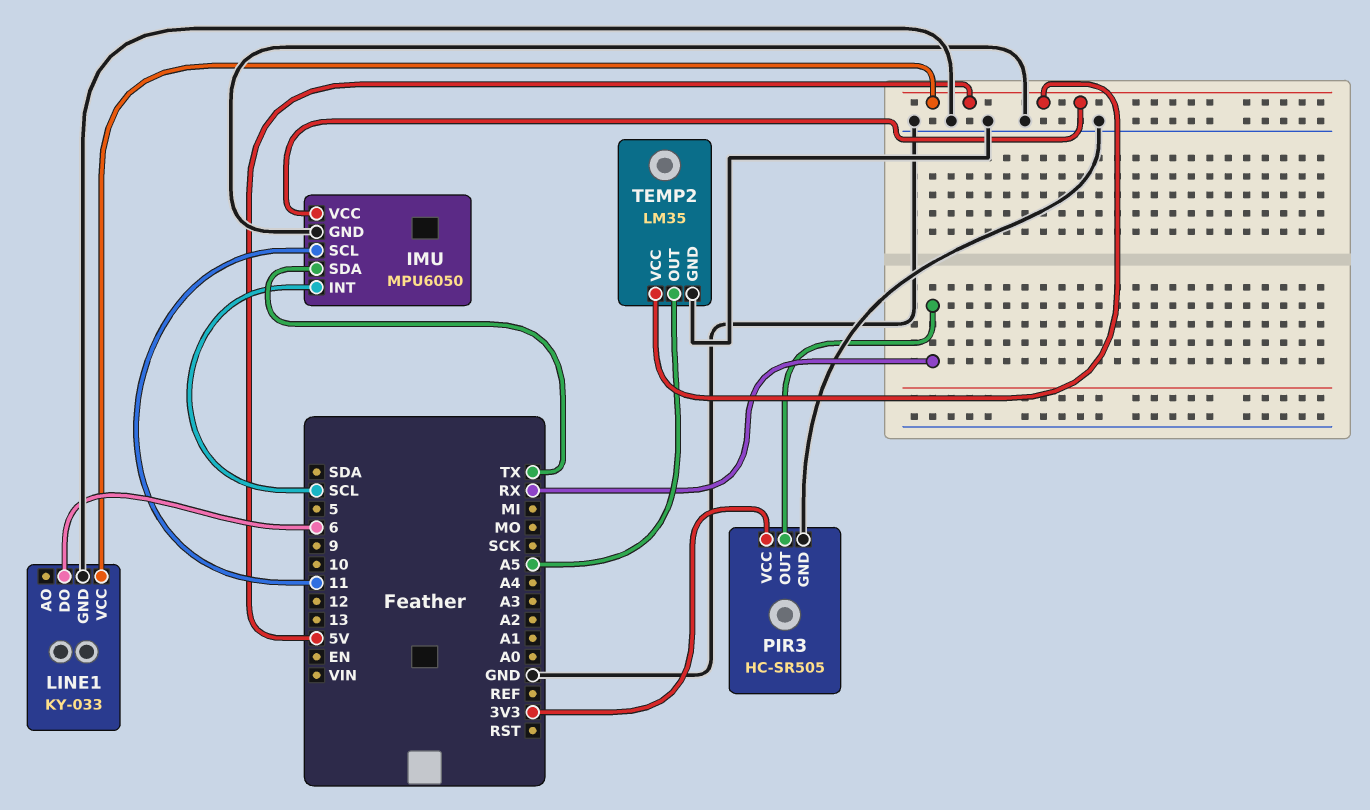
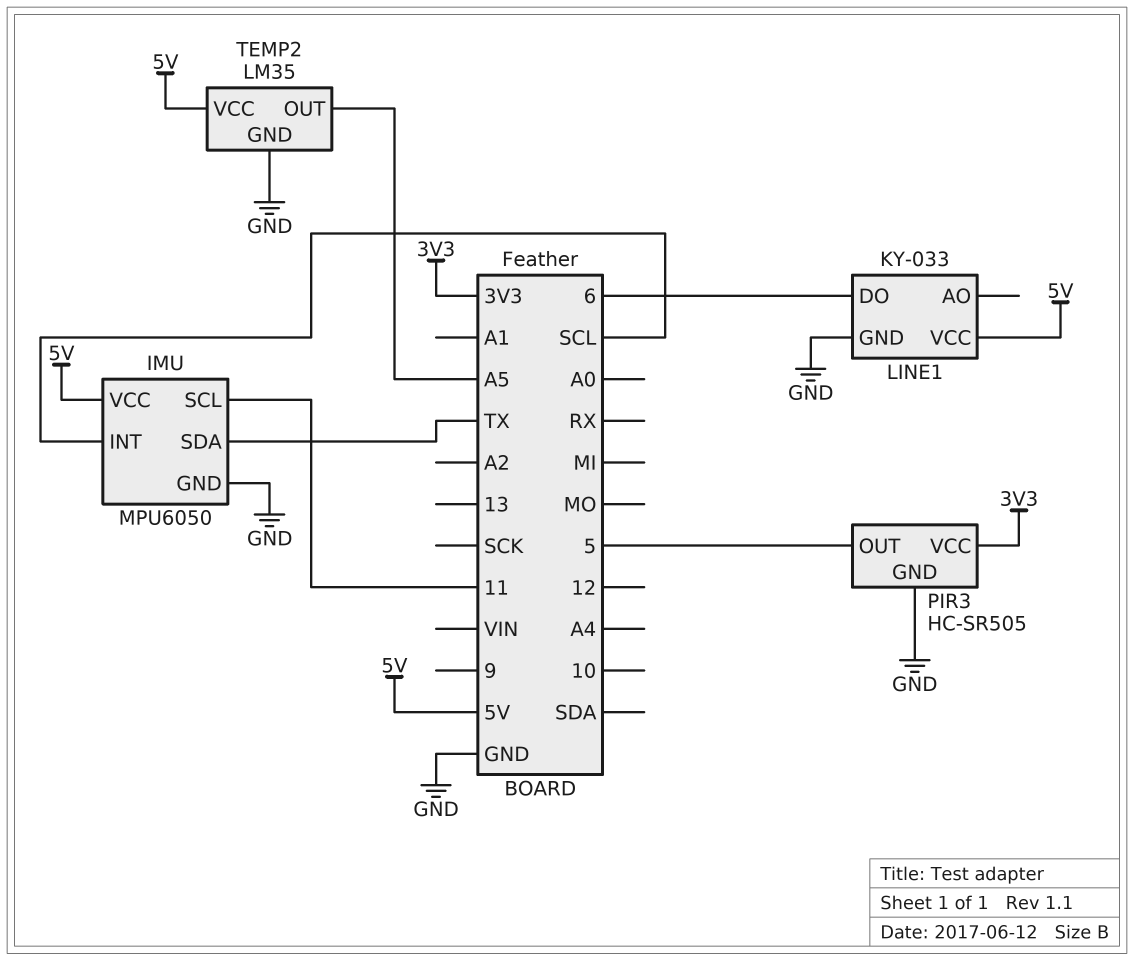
PIR3 pin OUT: RX -> 5

